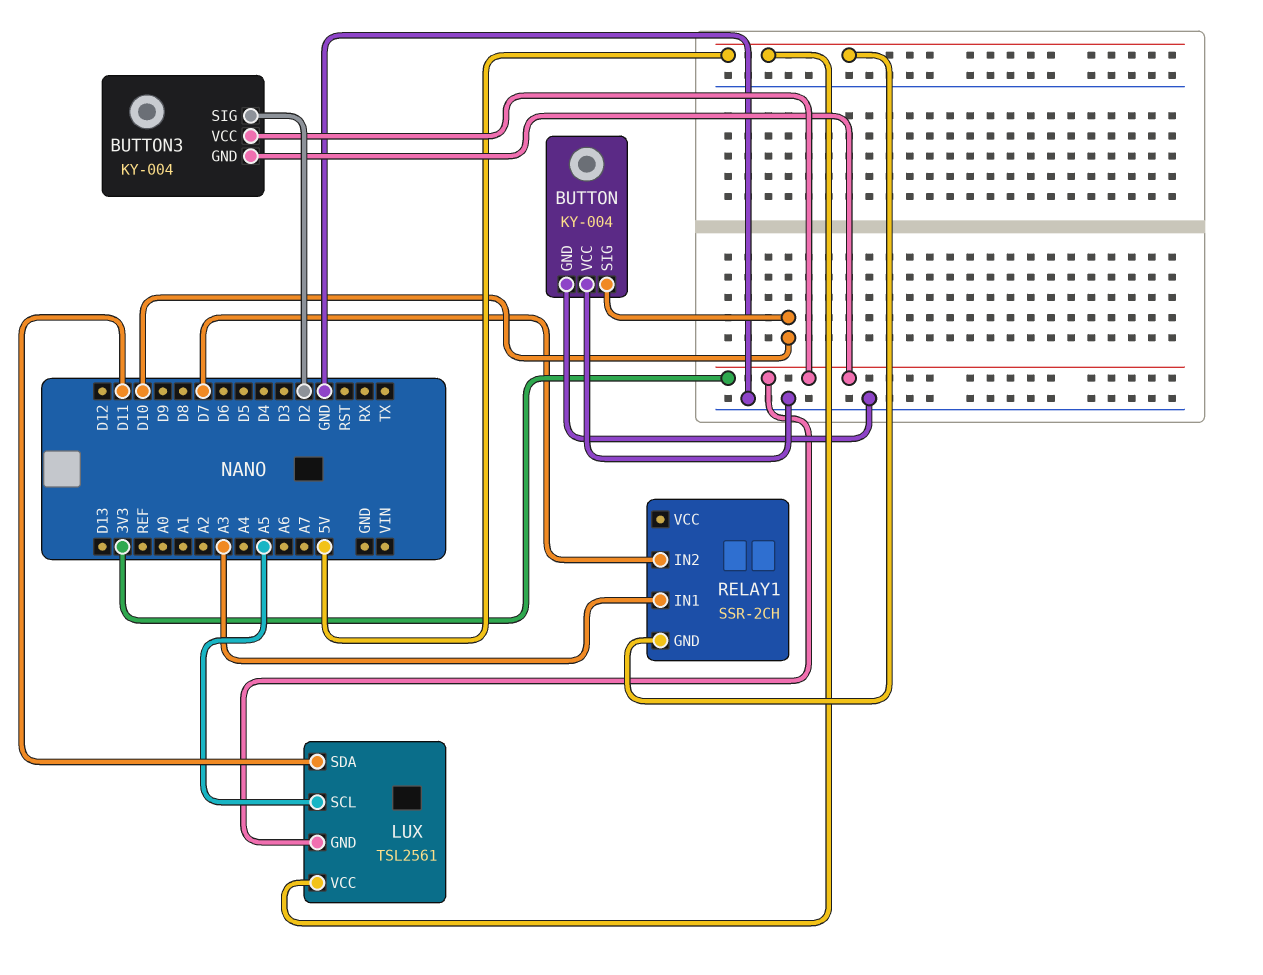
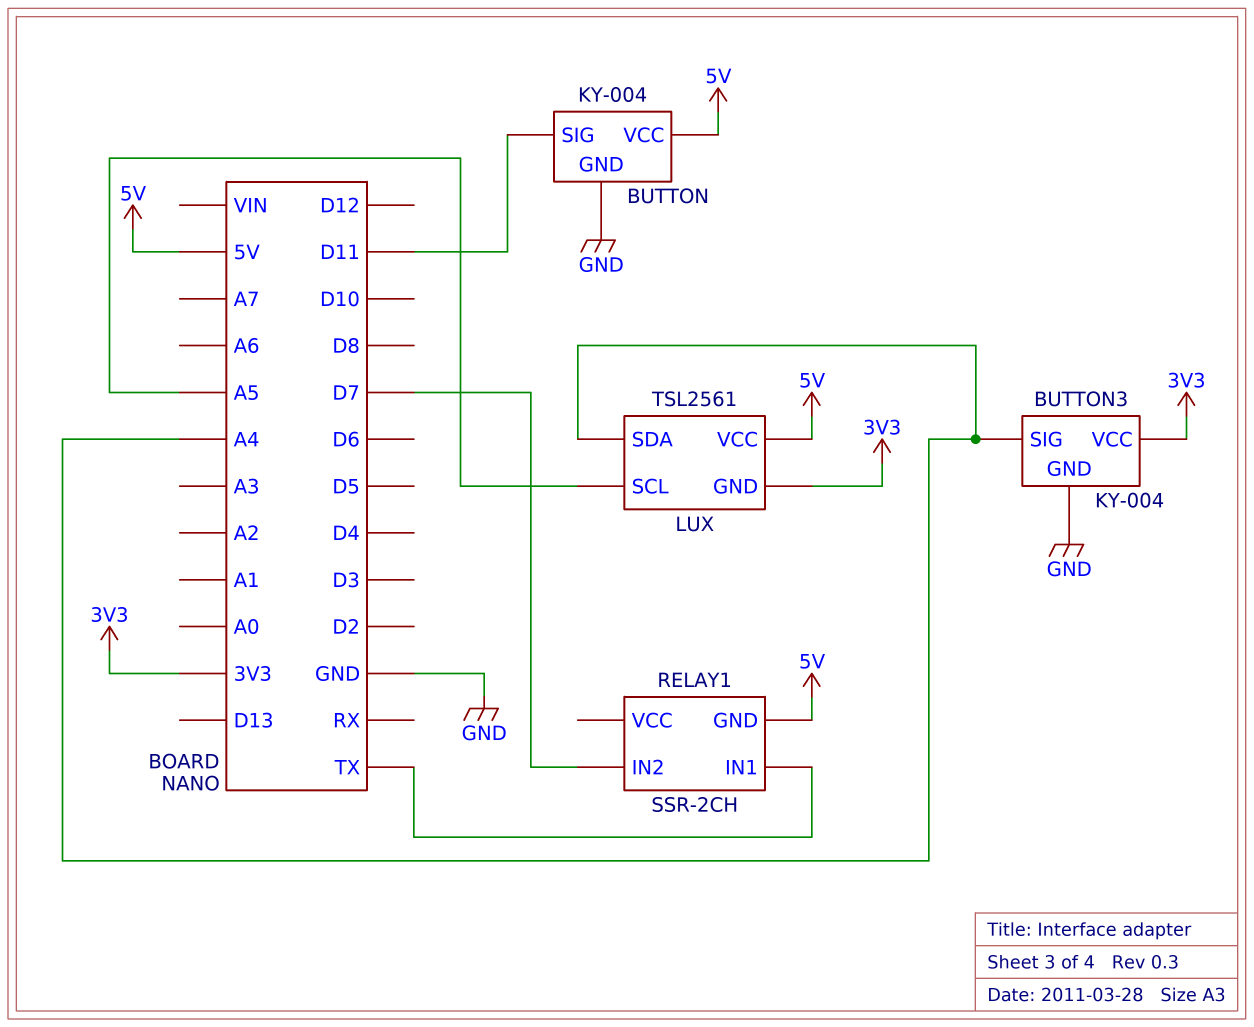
BUTTON pin SIG: D10 -> D11
BUTTON pin VCC: GND -> 5V
BUTTON3 pin GND: 3V3 -> GND
BUTTON3 pin SIG: D2 -> A4
LUX pin SDA: D11 -> A4
RELAY1 pin IN1: A3 -> TX

